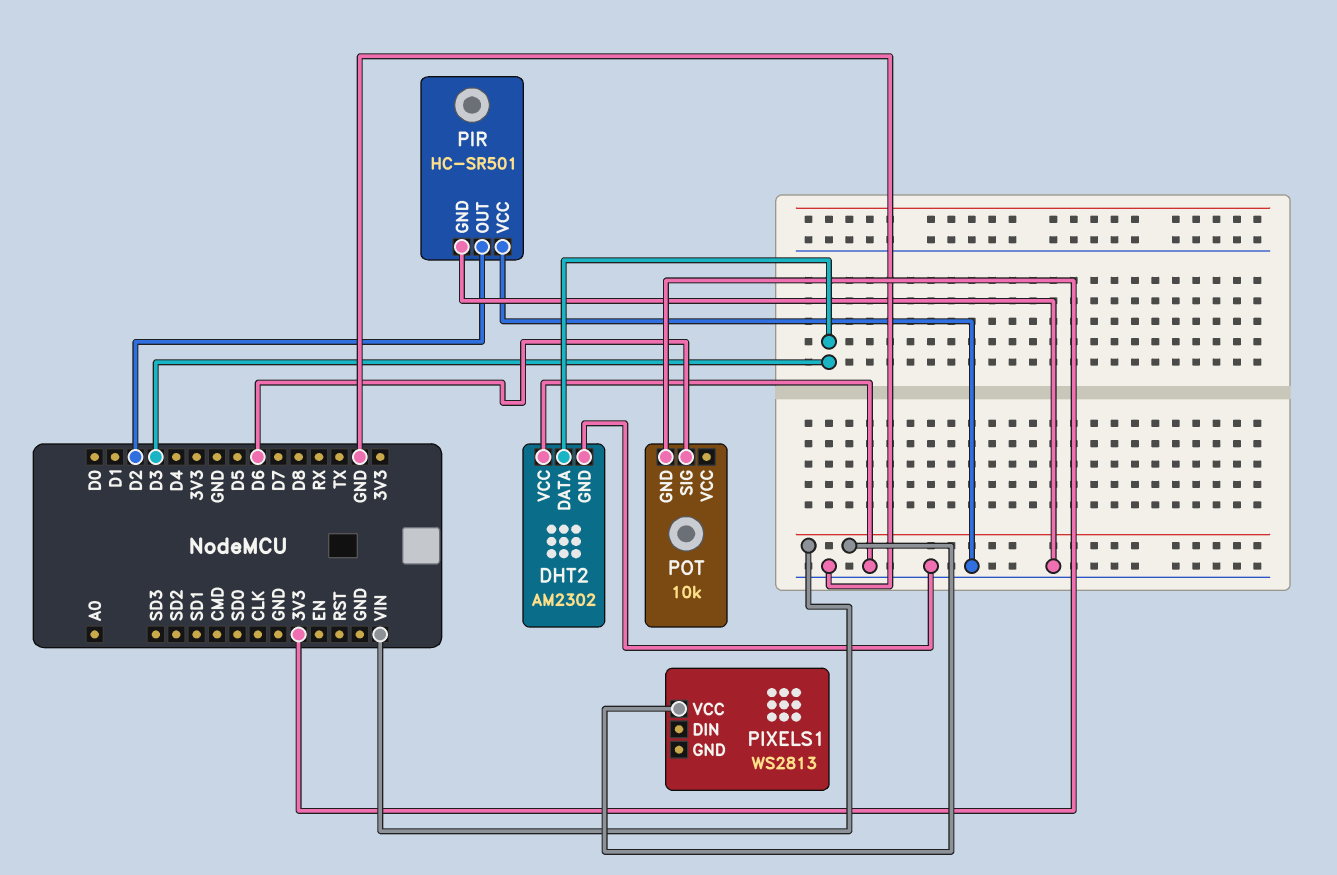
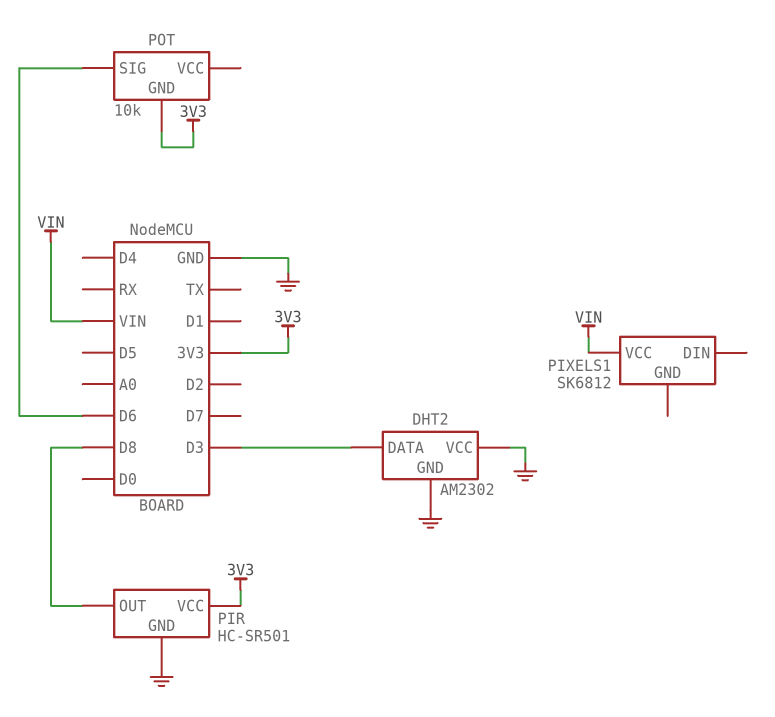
PIR pin OUT: D2 -> D8
PIR pin VCC: GND -> 3V3
PIXELS1: WS2813 -> SK6812

